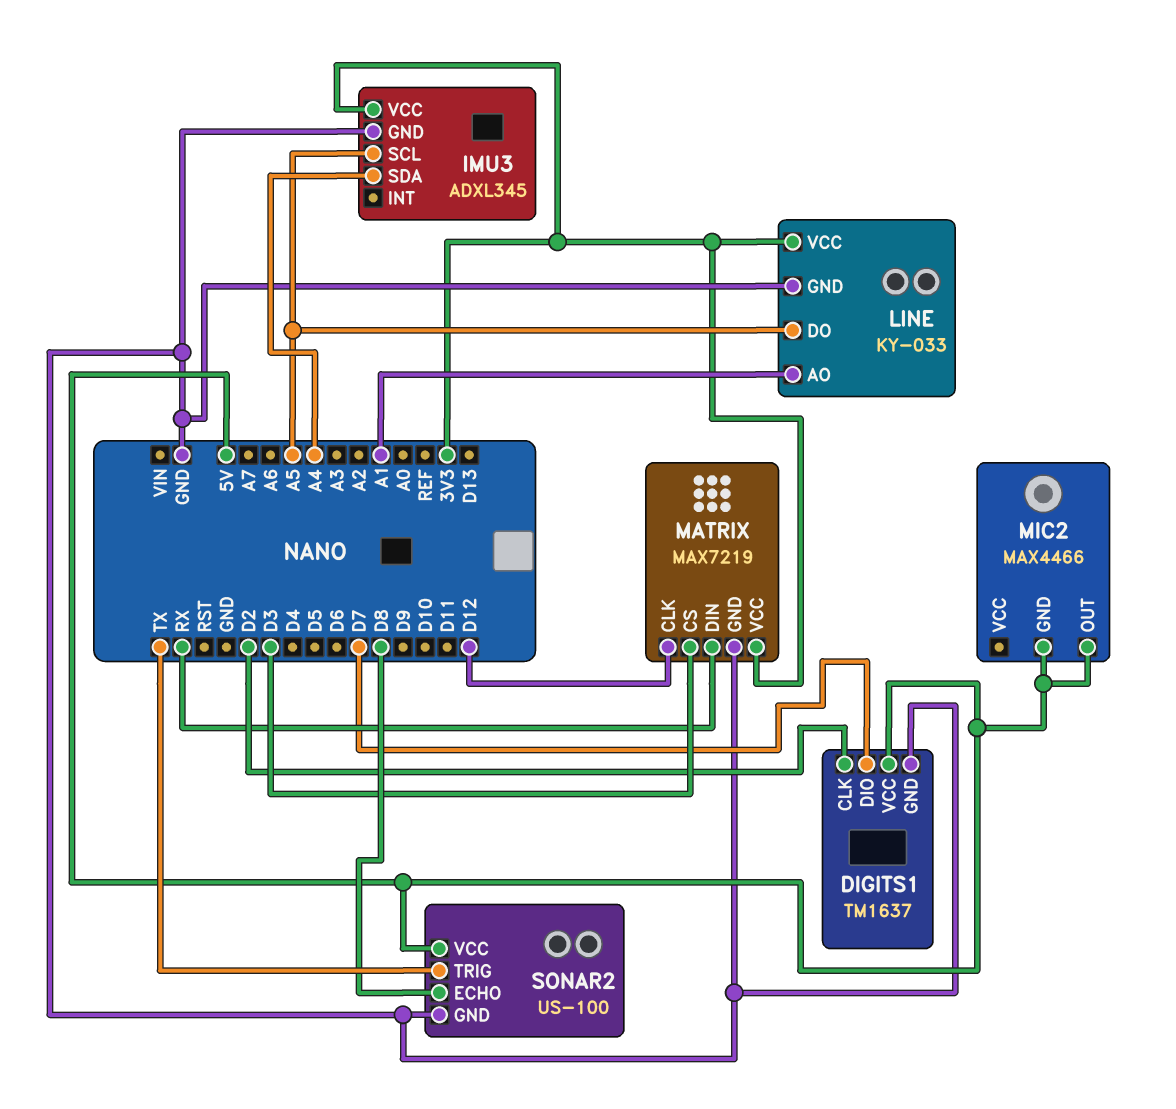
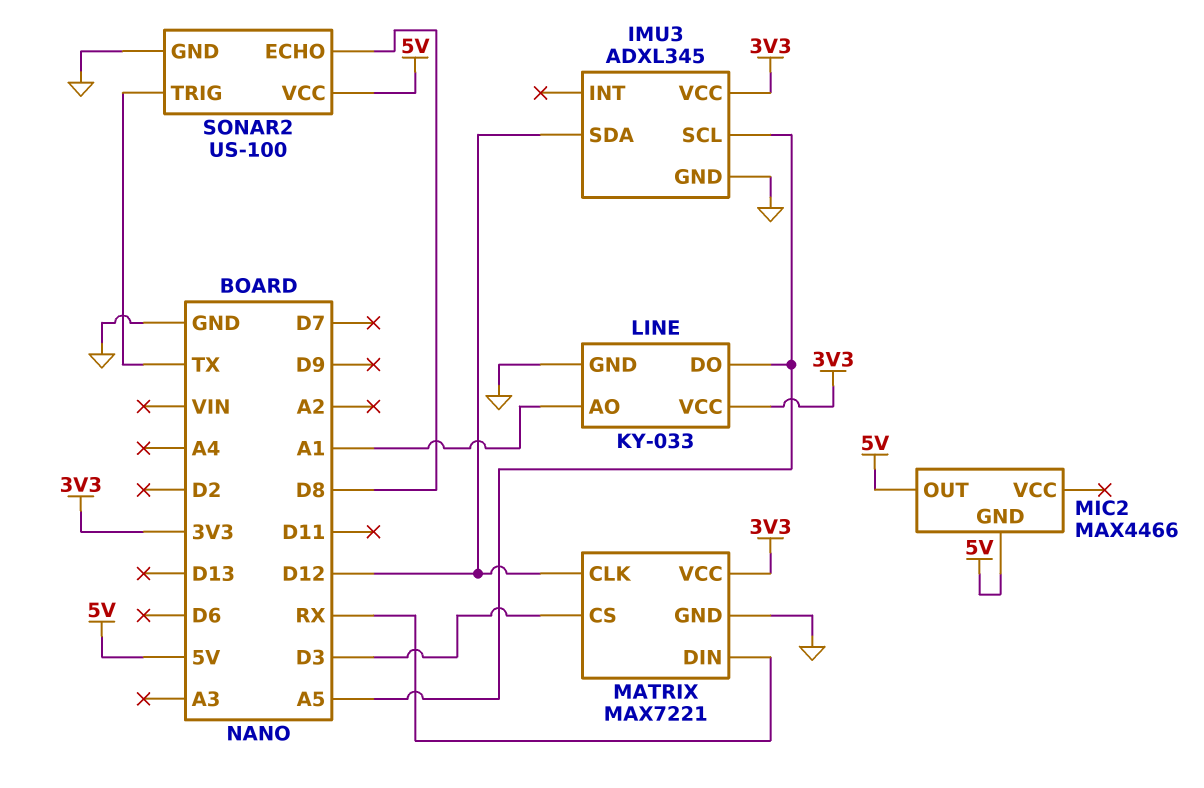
DIGITS1: TM1637 -> none
DIGITS1 pin CLK: D2 -> none
DIGITS1 pin DIO: D7 -> none
DIGITS1 pin GND: GND -> none
DIGITS1 pin VCC: 5V -> none
IMU3 pin SDA: A4 -> D12
MATRIX: MAX7219 -> MAX7221

